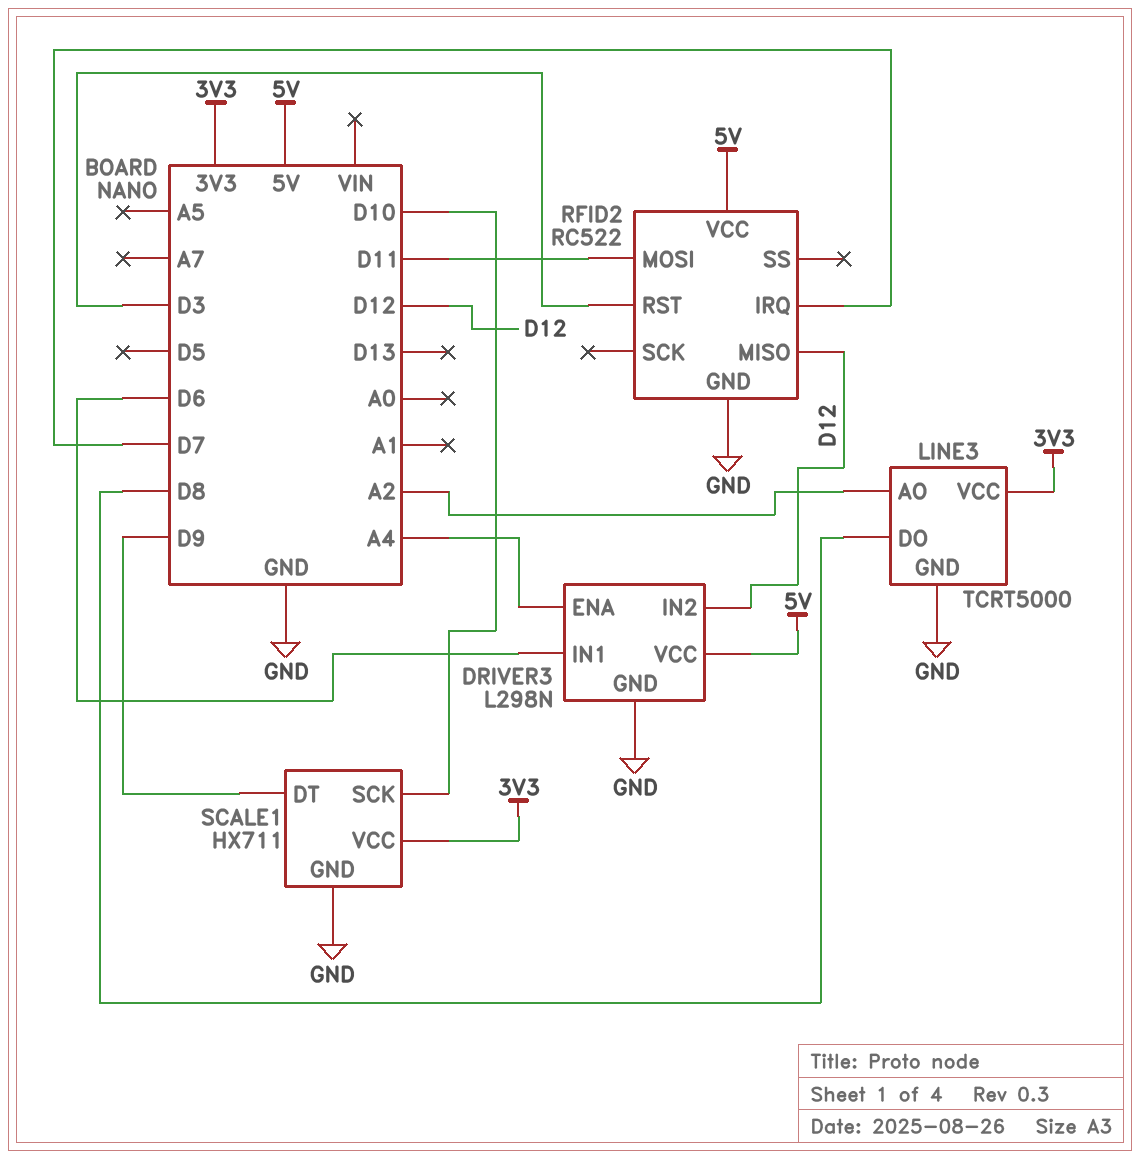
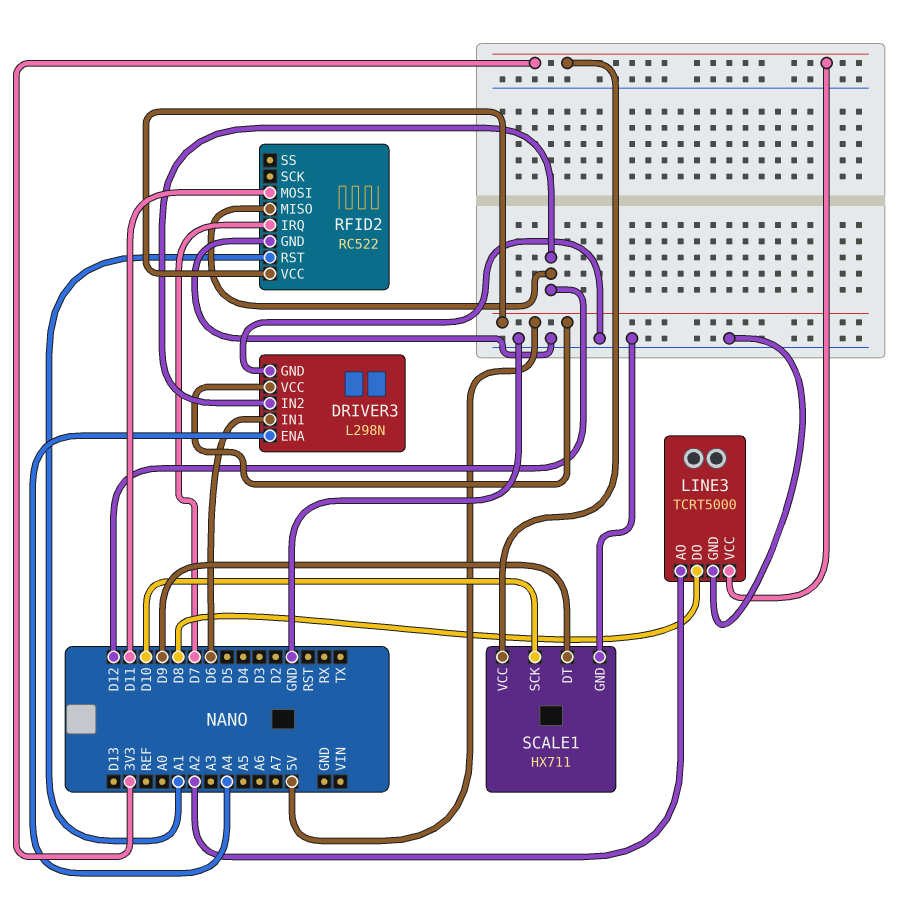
RFID2 pin RST: D3 -> A1

